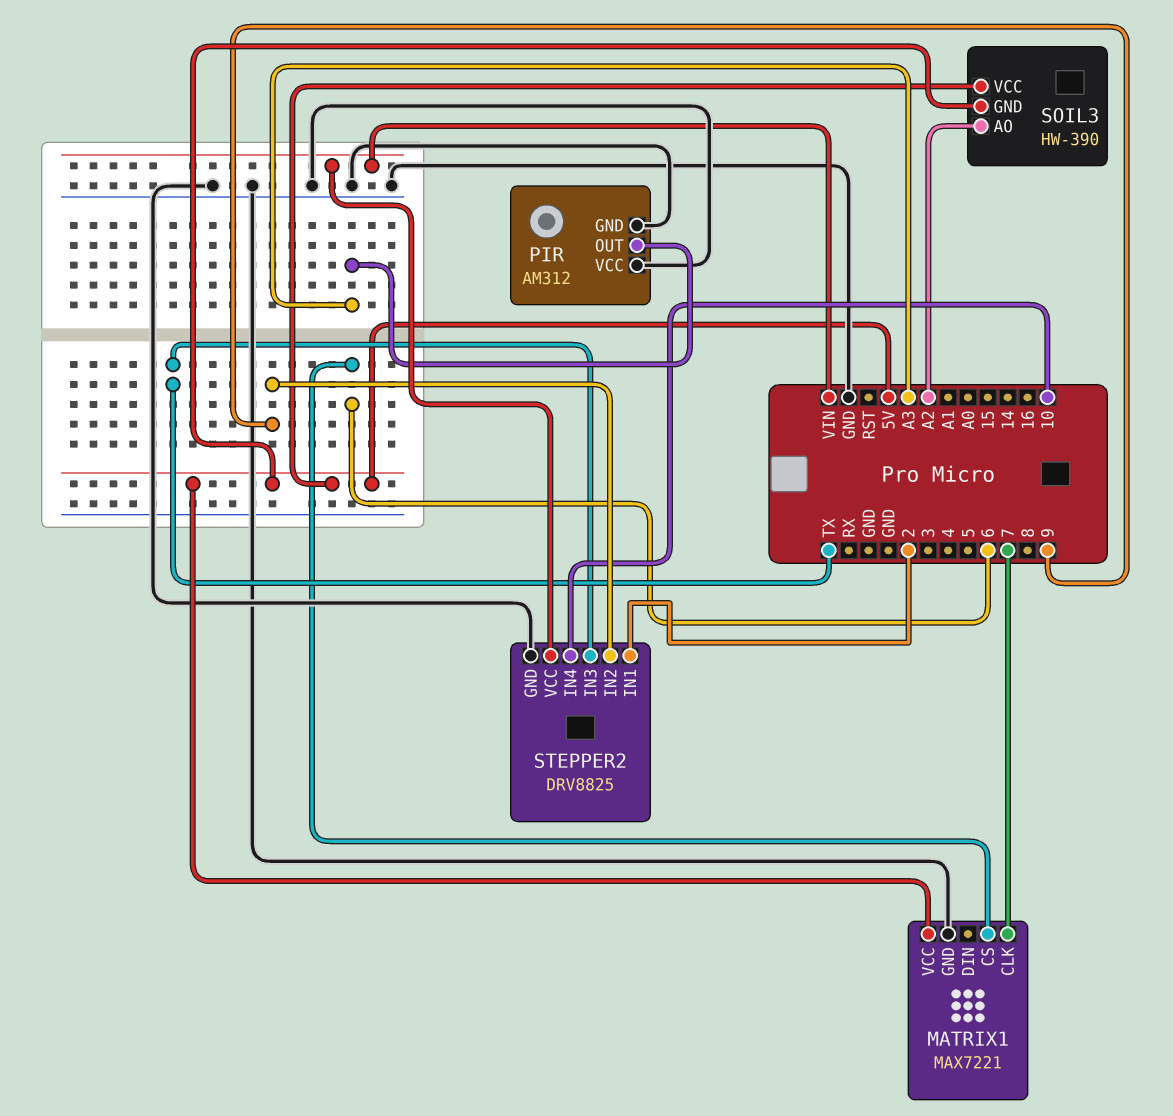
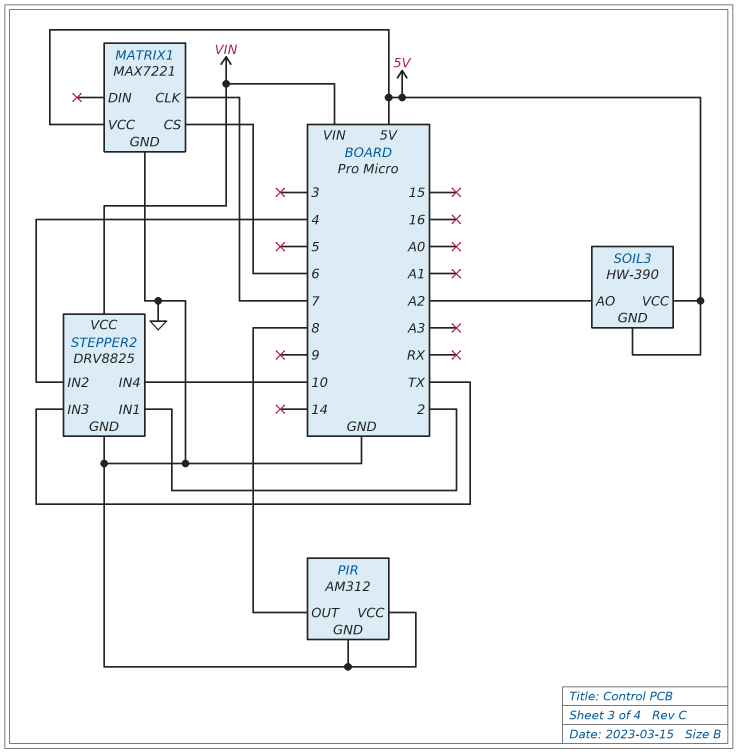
PIR pin OUT: A3 -> 8
STEPPER2 pin IN2: 9 -> 4

